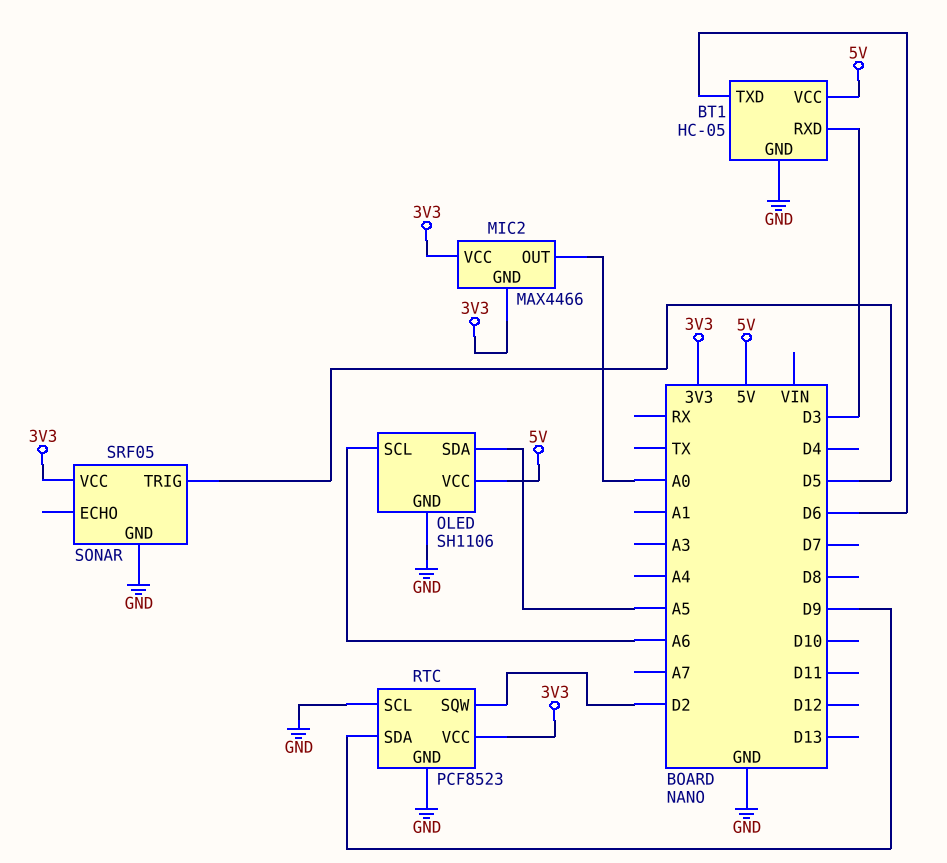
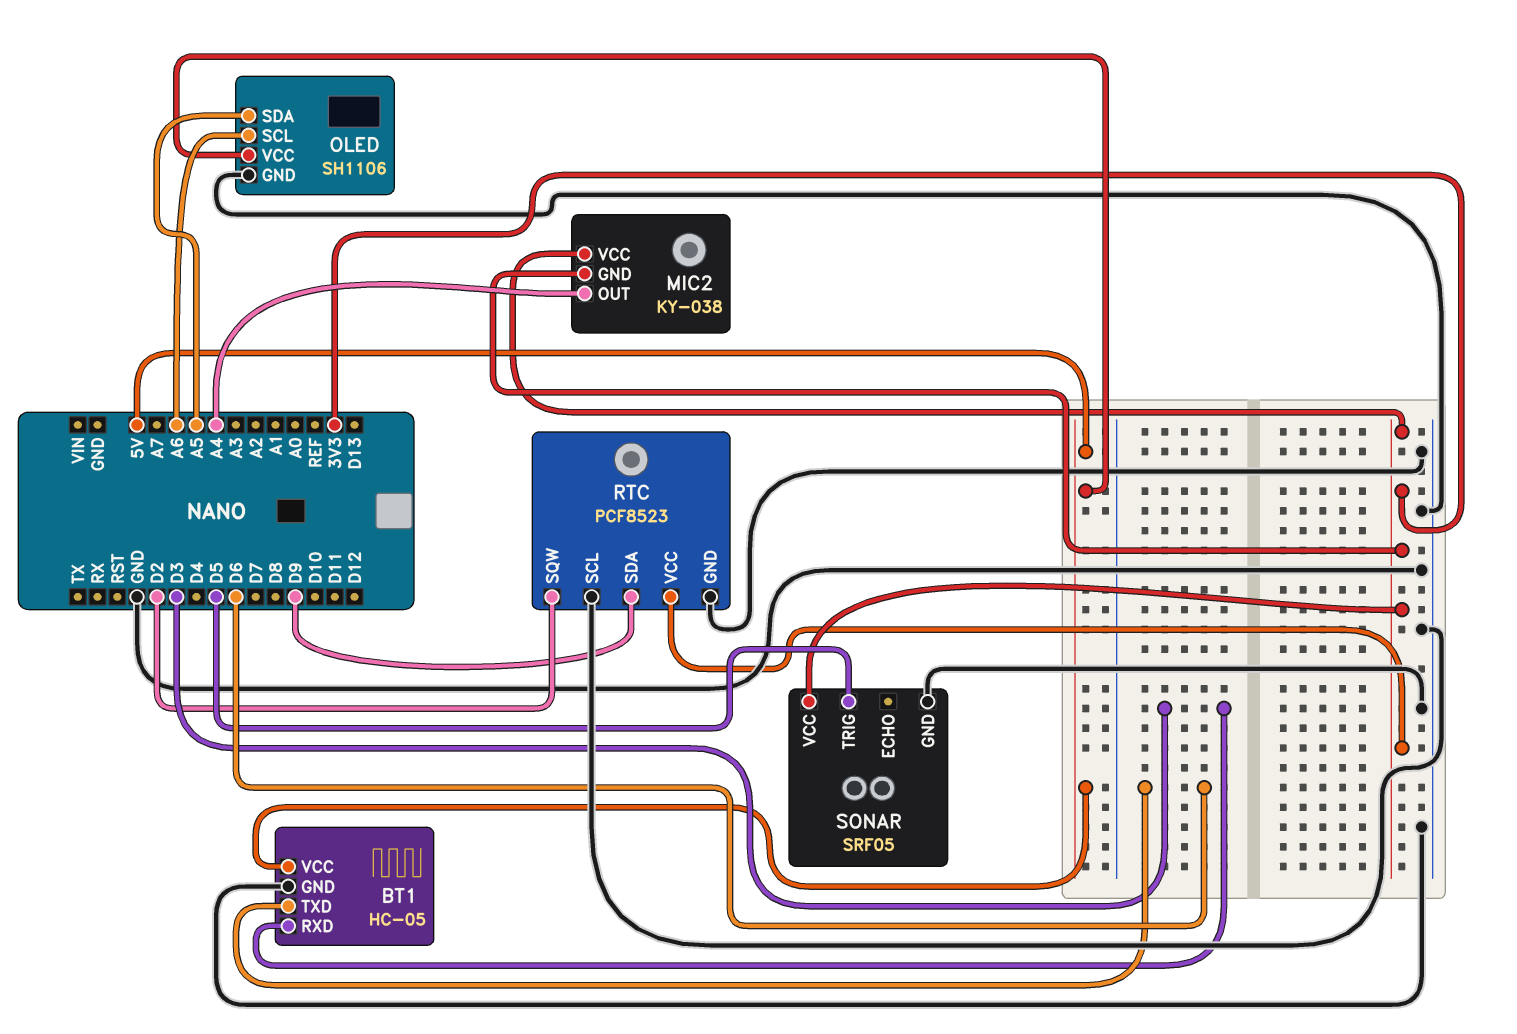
MIC2: MAX4466 -> KY-038
MIC2 pin OUT: A0 -> A4

